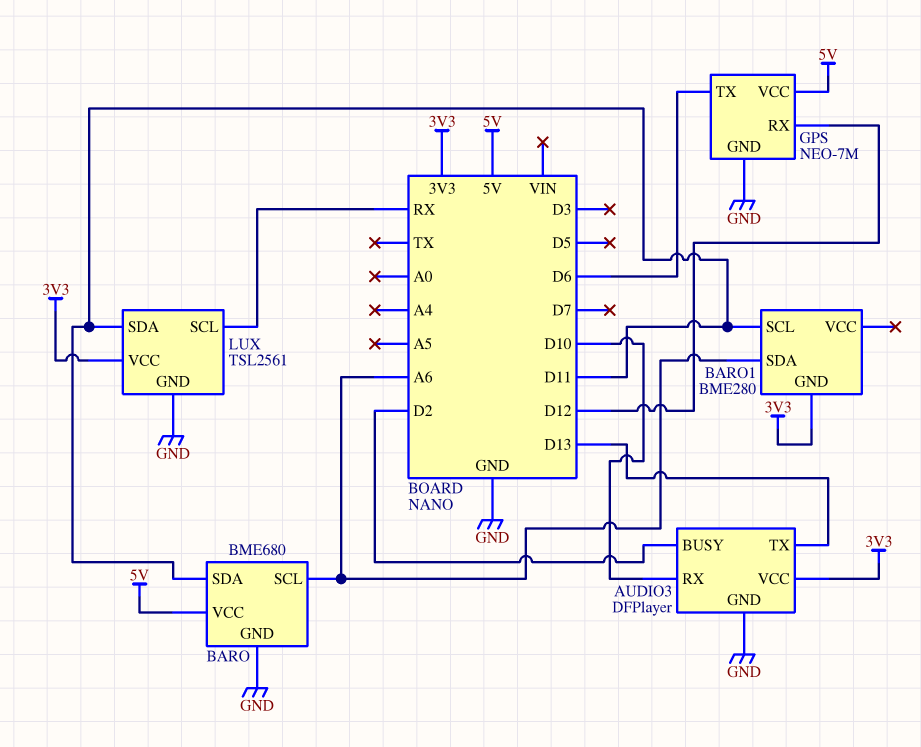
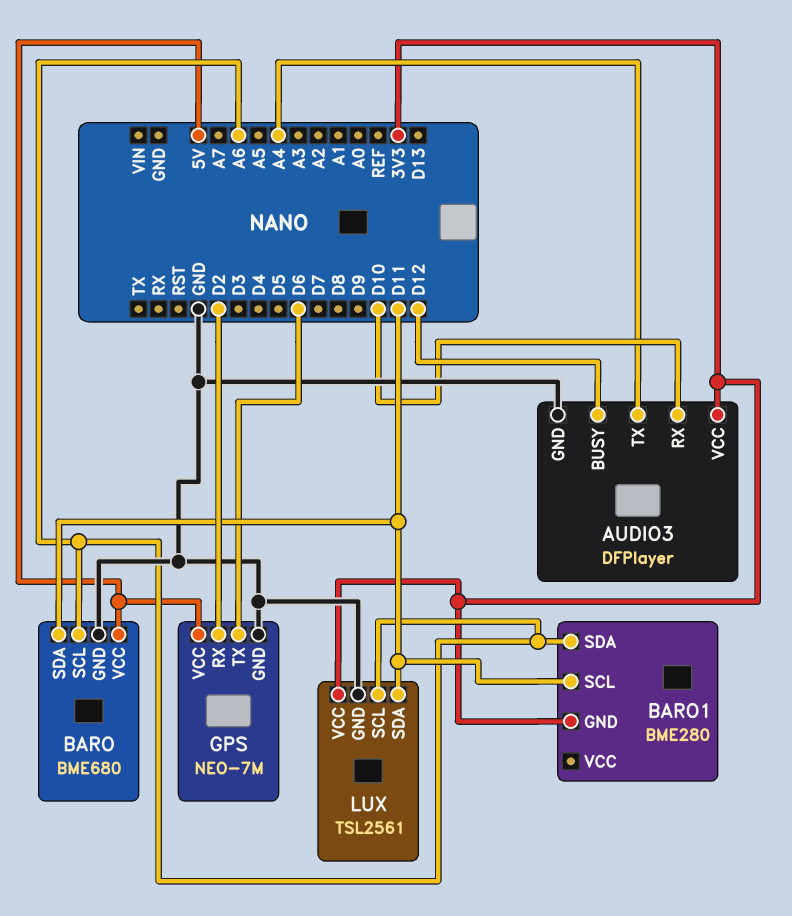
AUDIO3 pin BUSY: D2 -> D12
AUDIO3 pin TX: D13 -> A4
GPS pin RX: D12 -> D2
LUX pin SCL: RX -> A6

